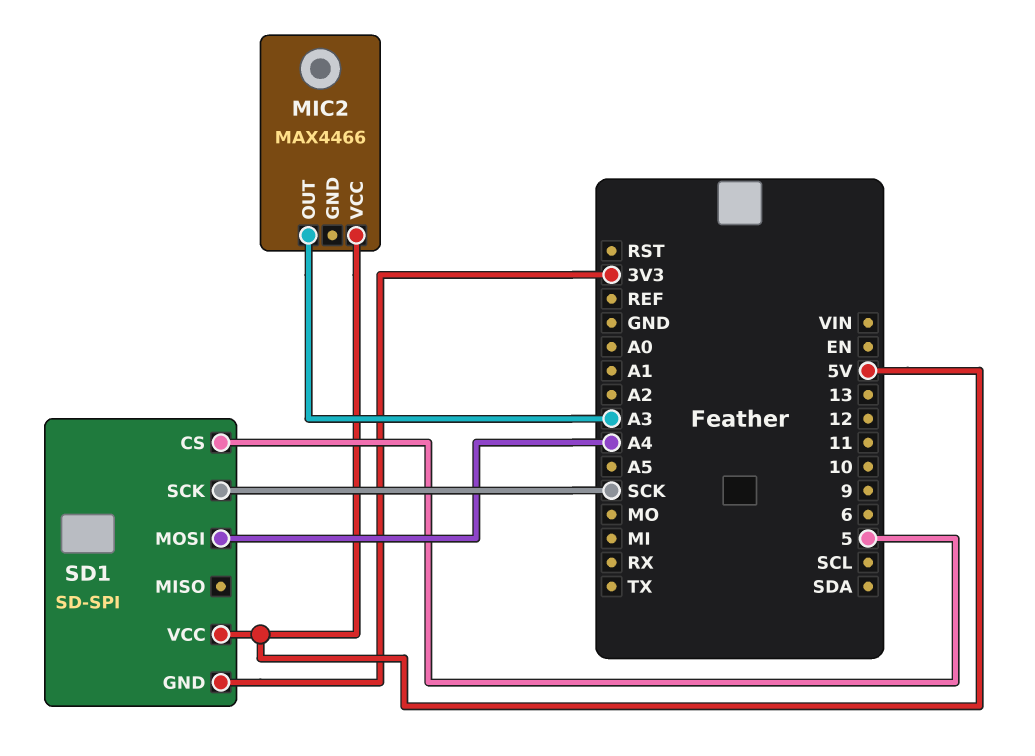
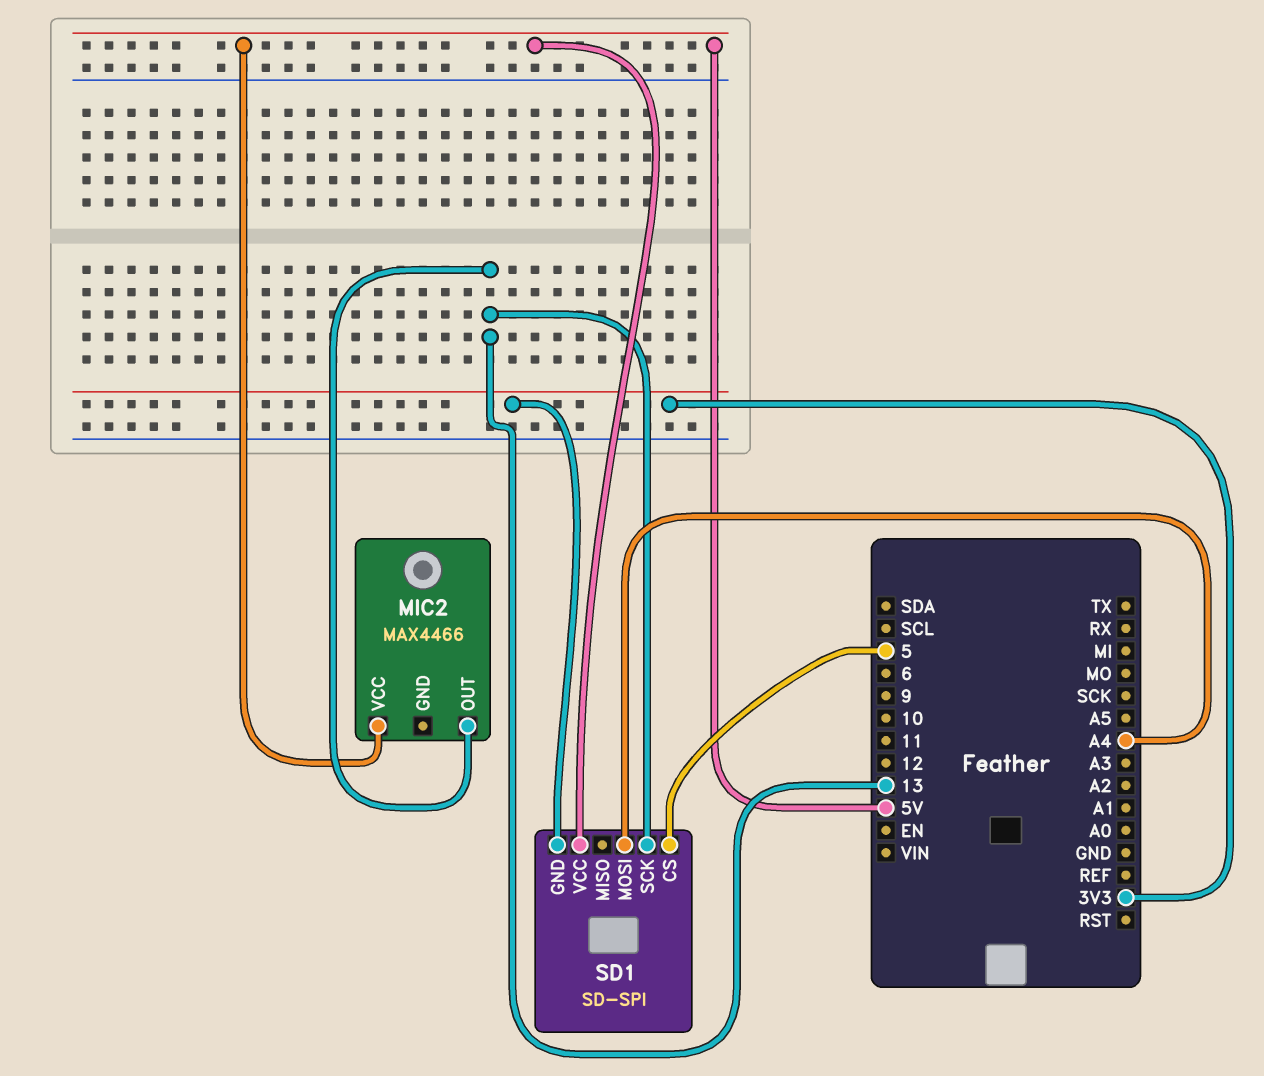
MIC2 pin OUT: A3 -> 13
SD1 pin SCK: SCK -> 13

